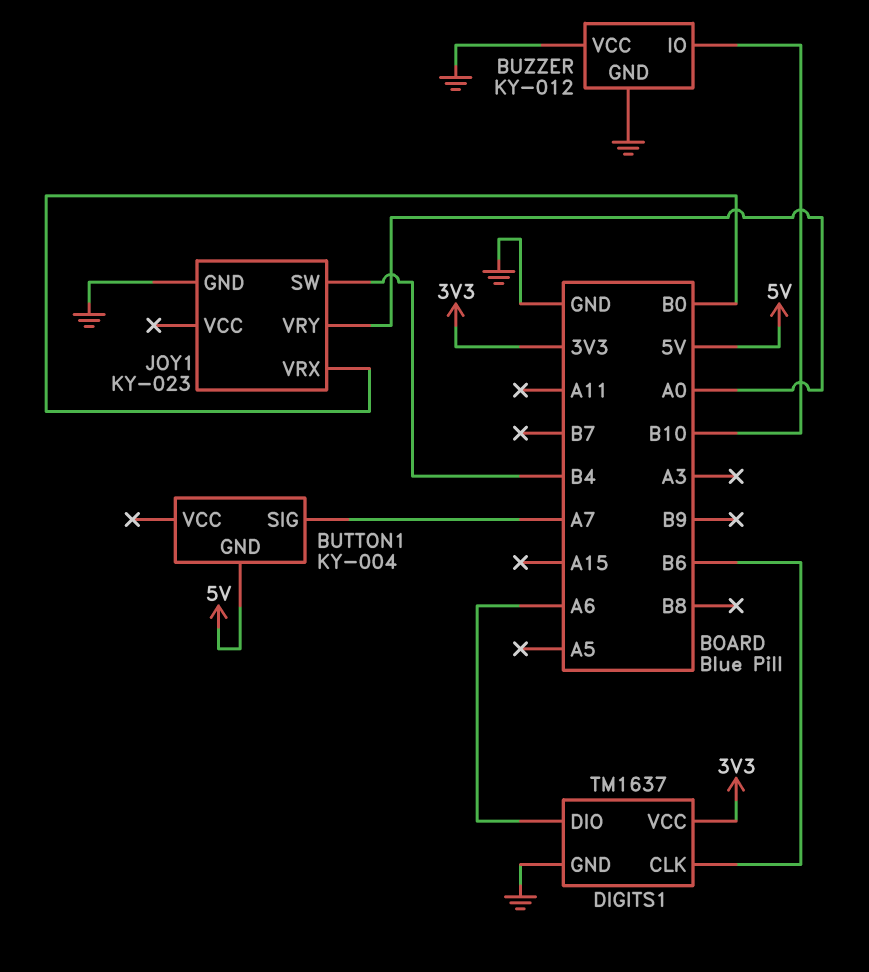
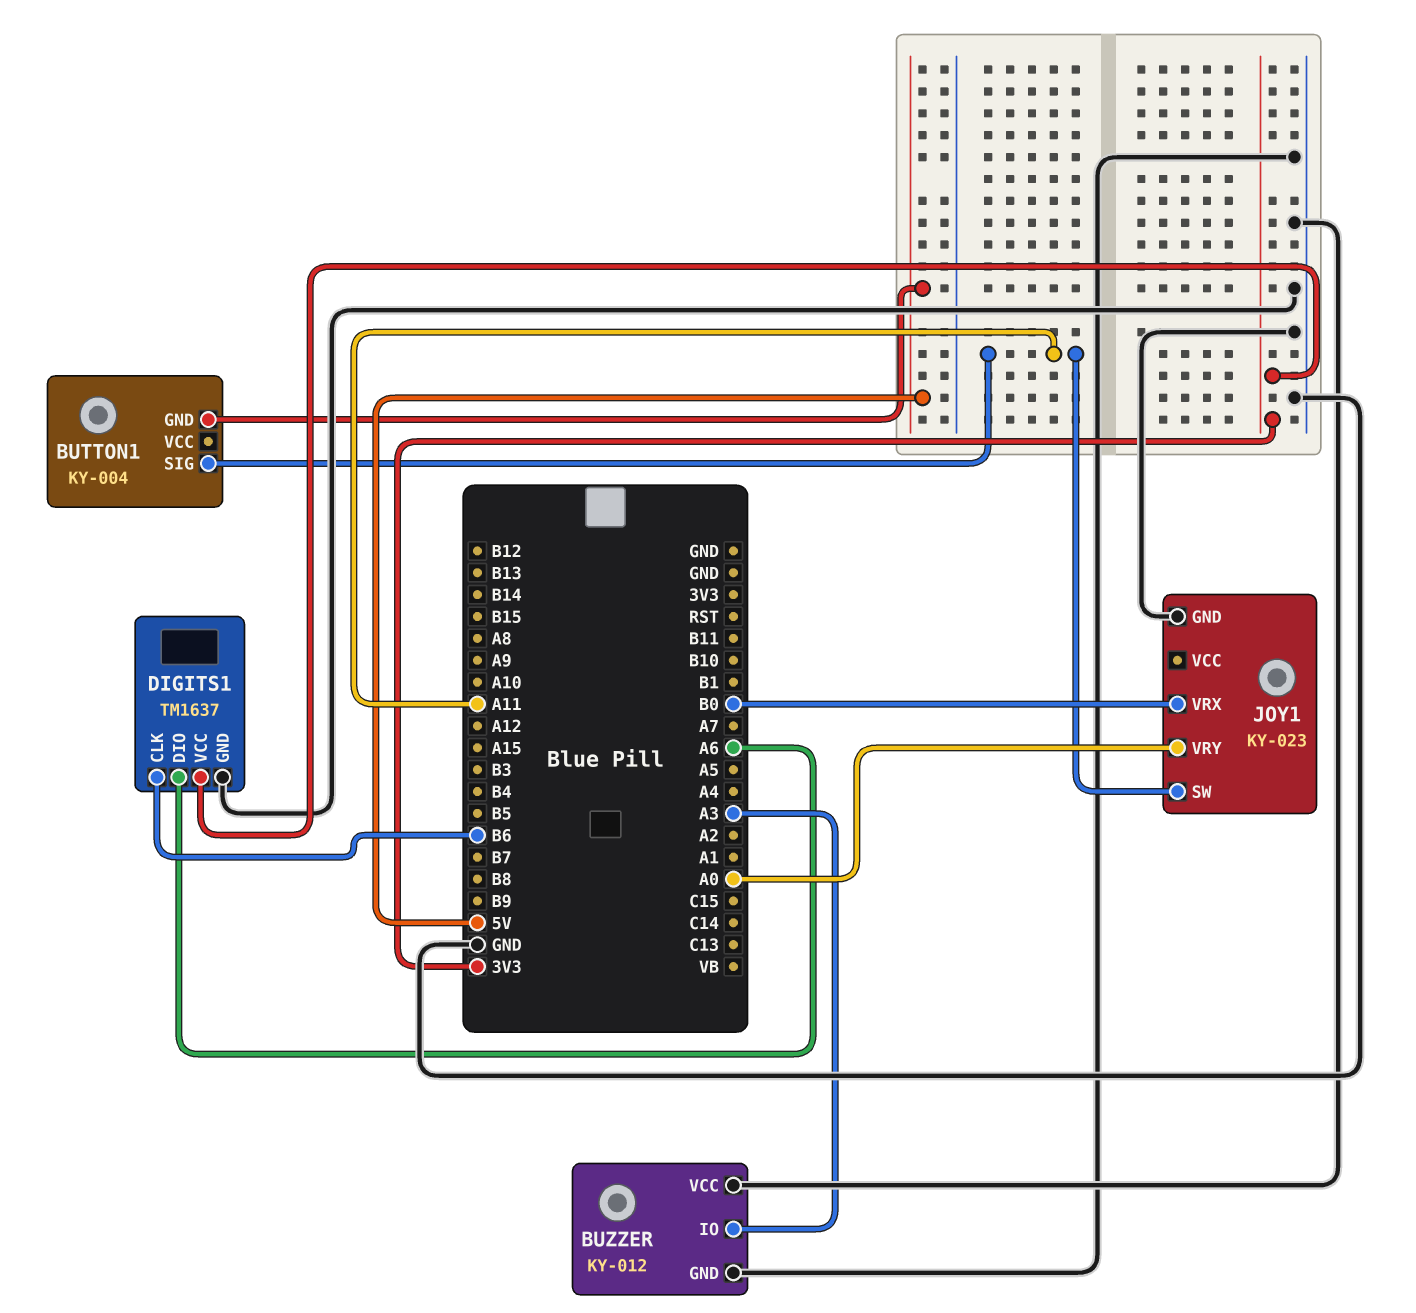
BUTTON1 pin SIG: A7 -> A11
BUZZER pin IO: B10 -> A3
JOY1 pin SW: B4 -> A11

